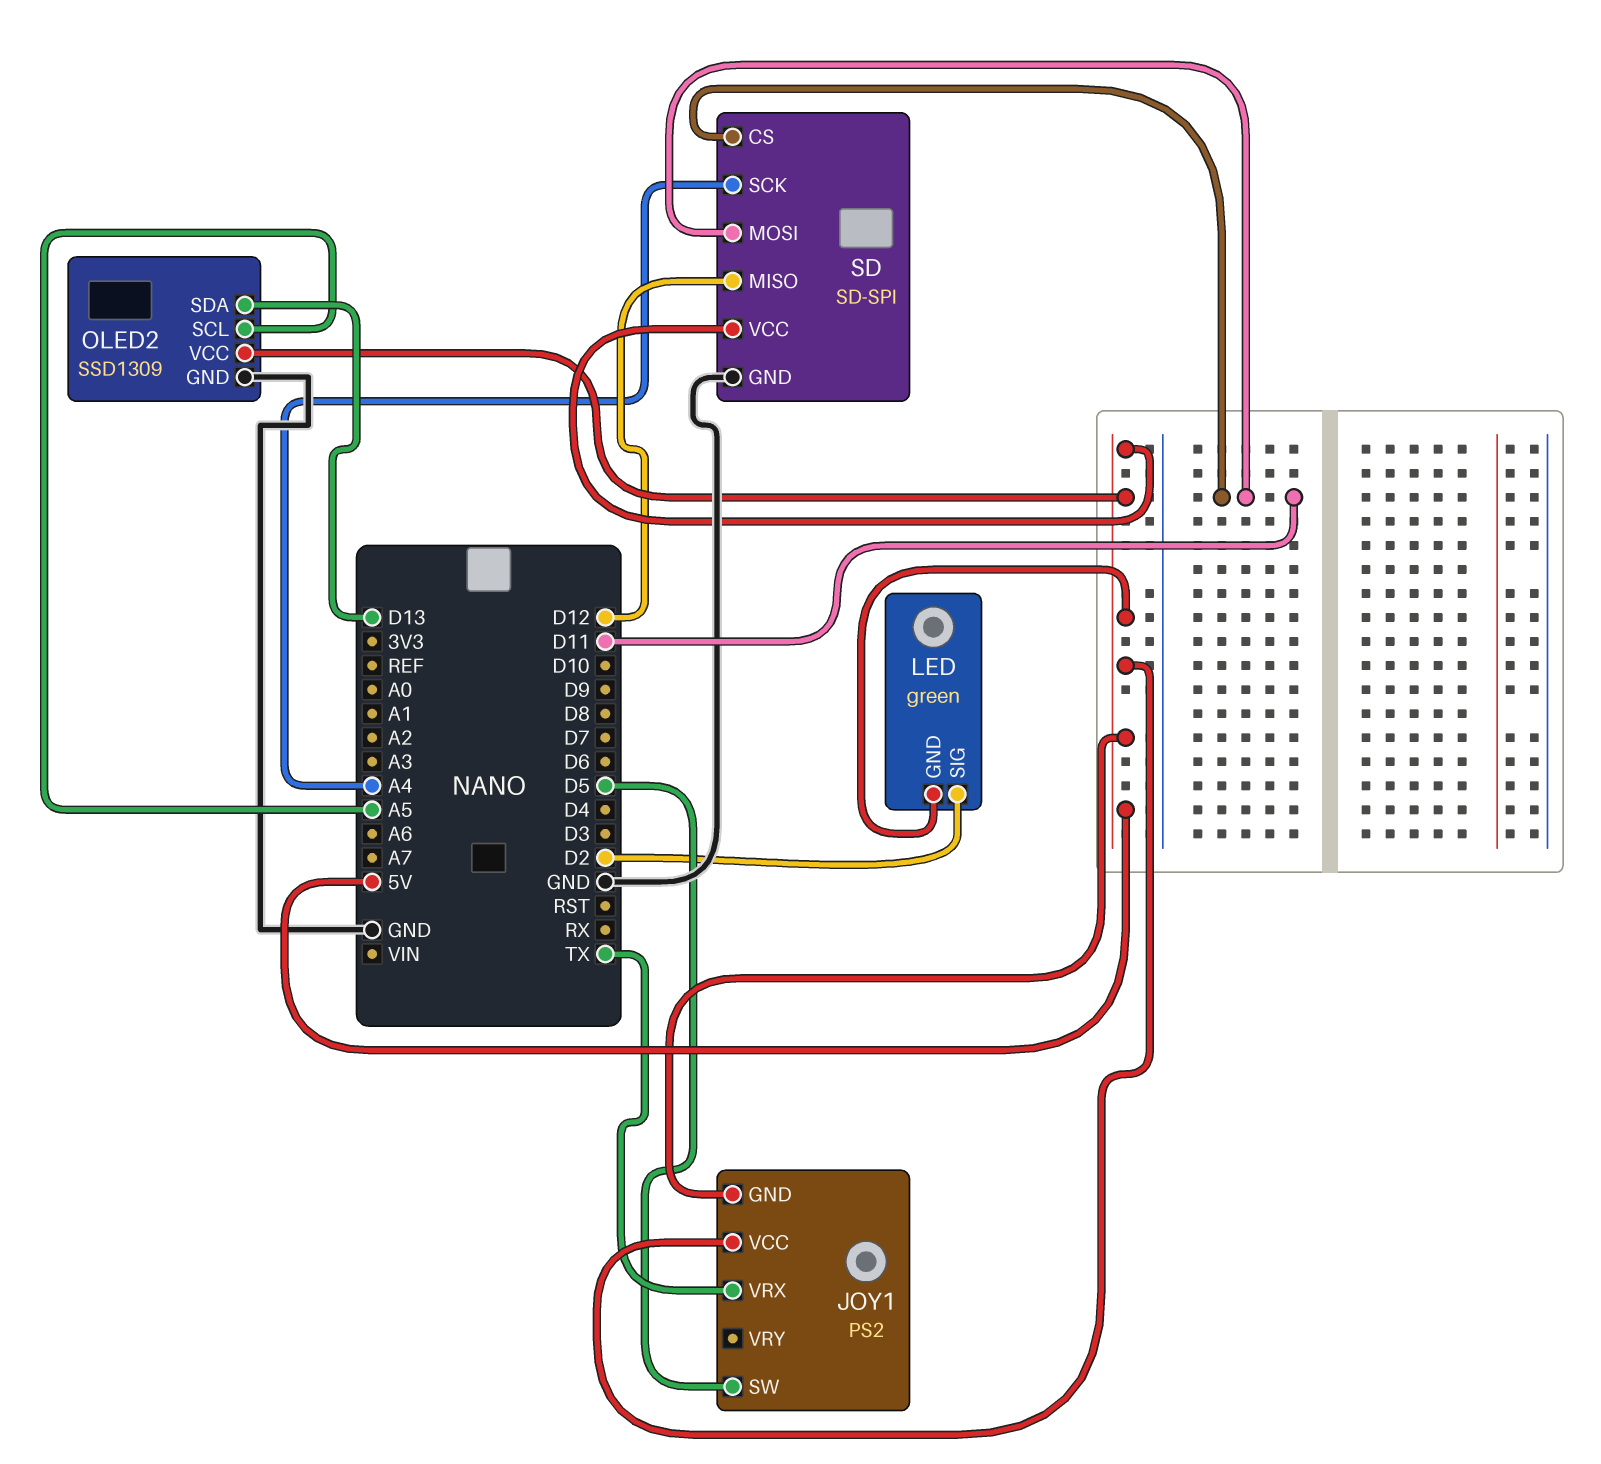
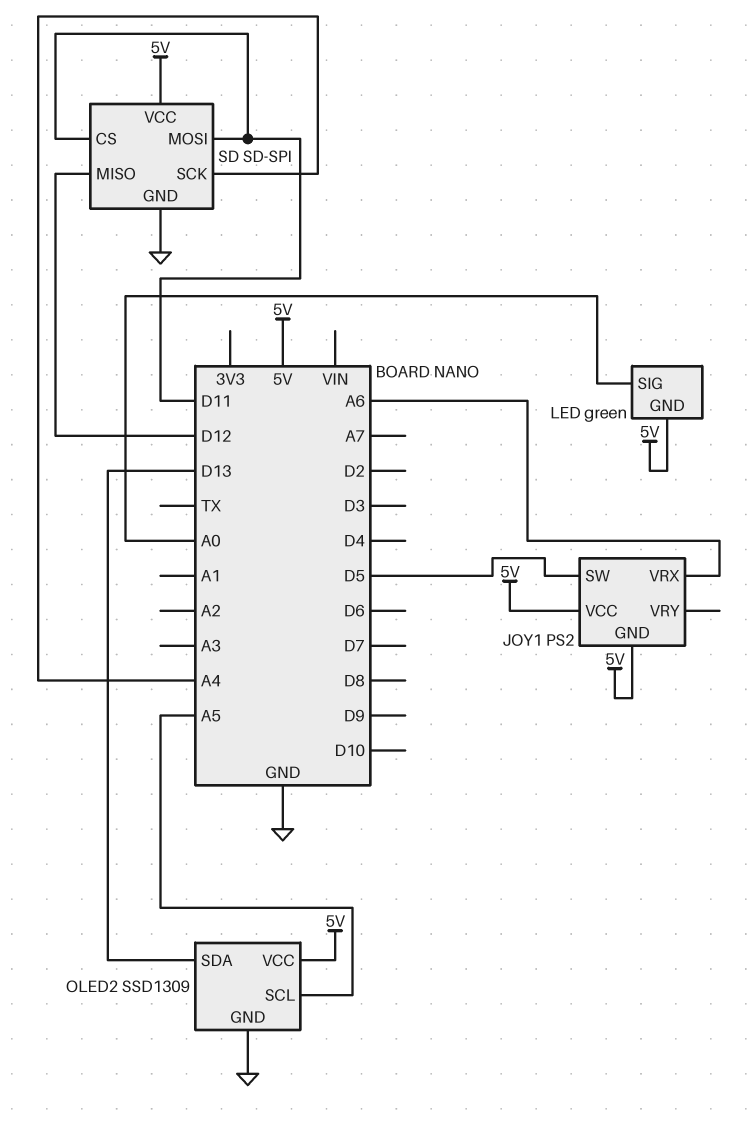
JOY1 pin VRX: TX -> A6
LED pin SIG: D2 -> A0

